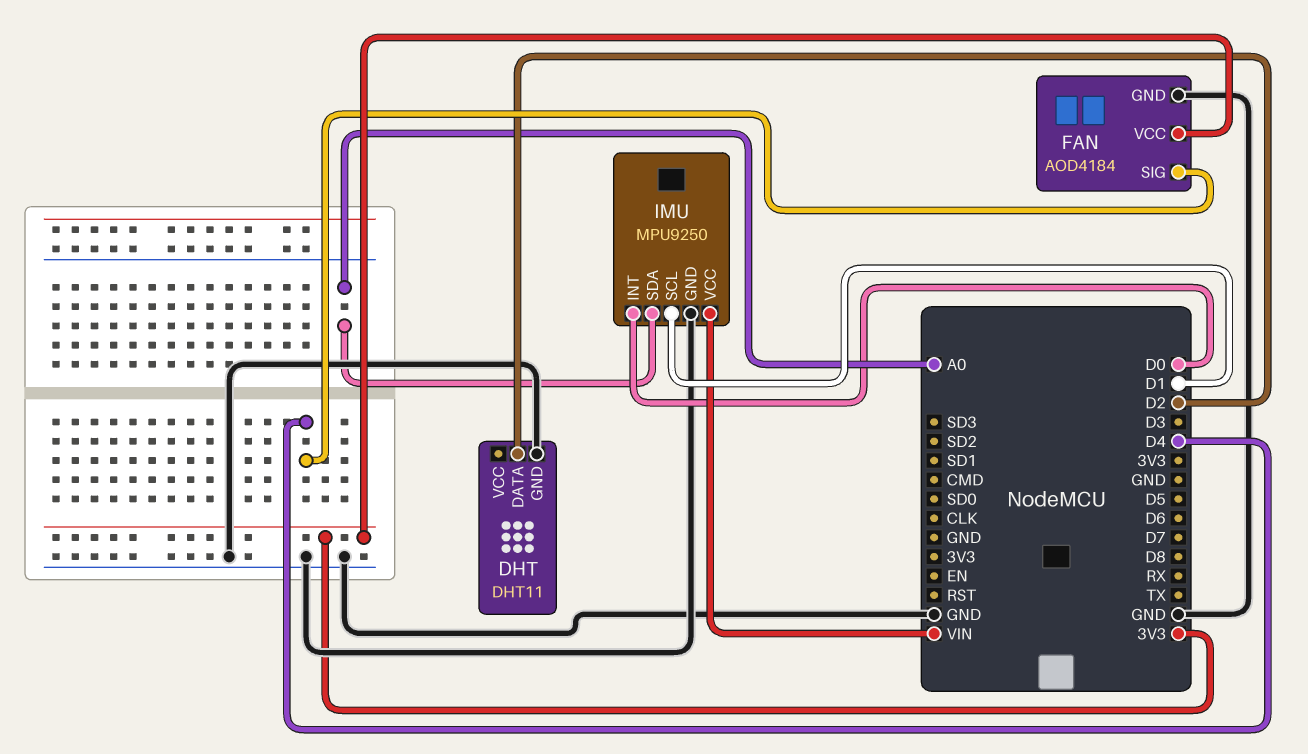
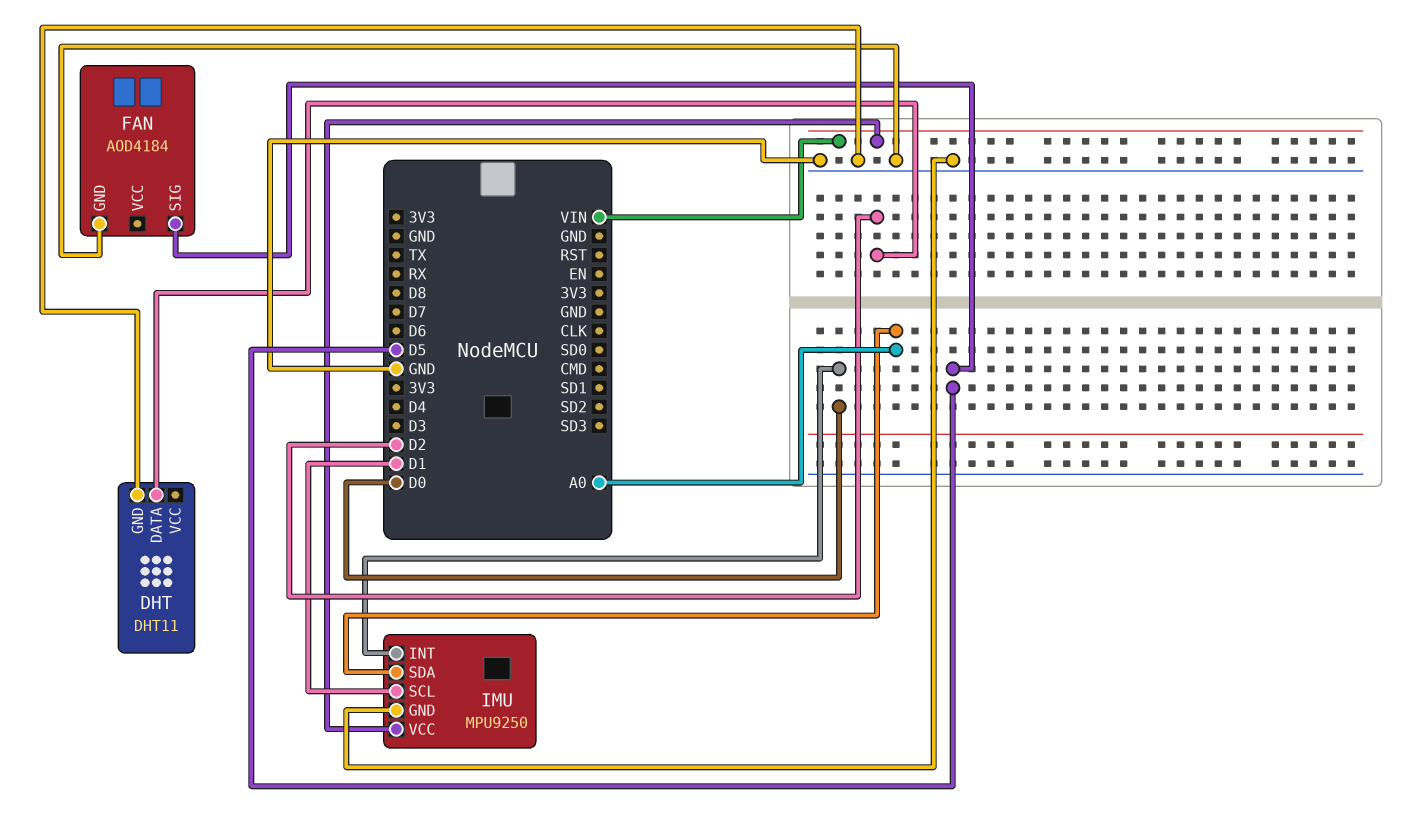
FAN pin SIG: D4 -> D5
FAN pin VCC: 3V3 -> none

